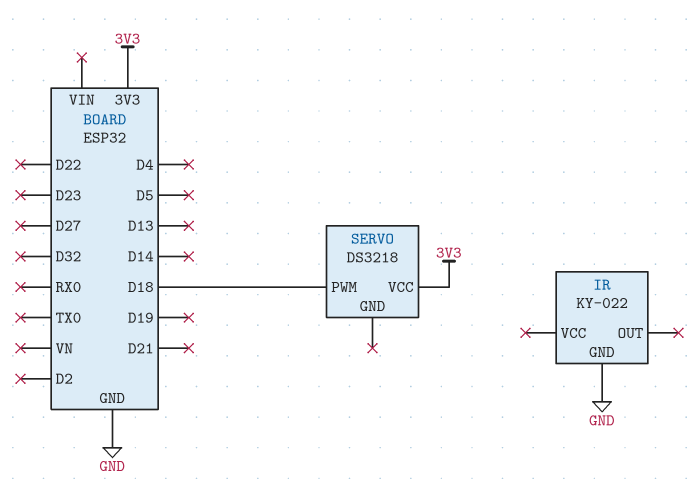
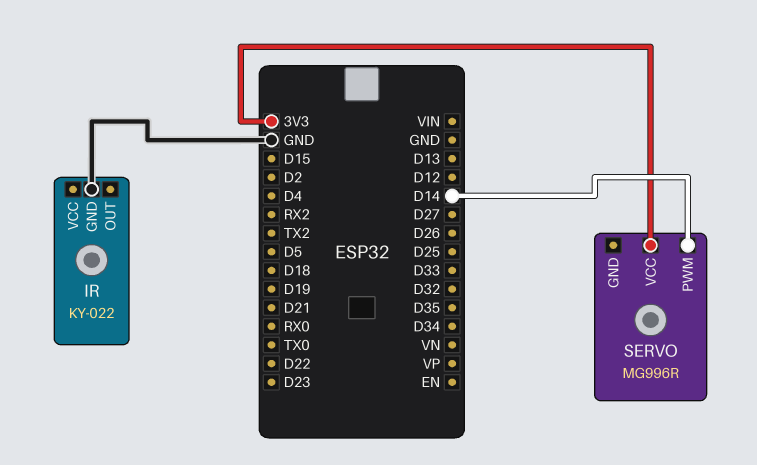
SERVO: DS3218 -> MG996R
SERVO pin PWM: D18 -> D14

